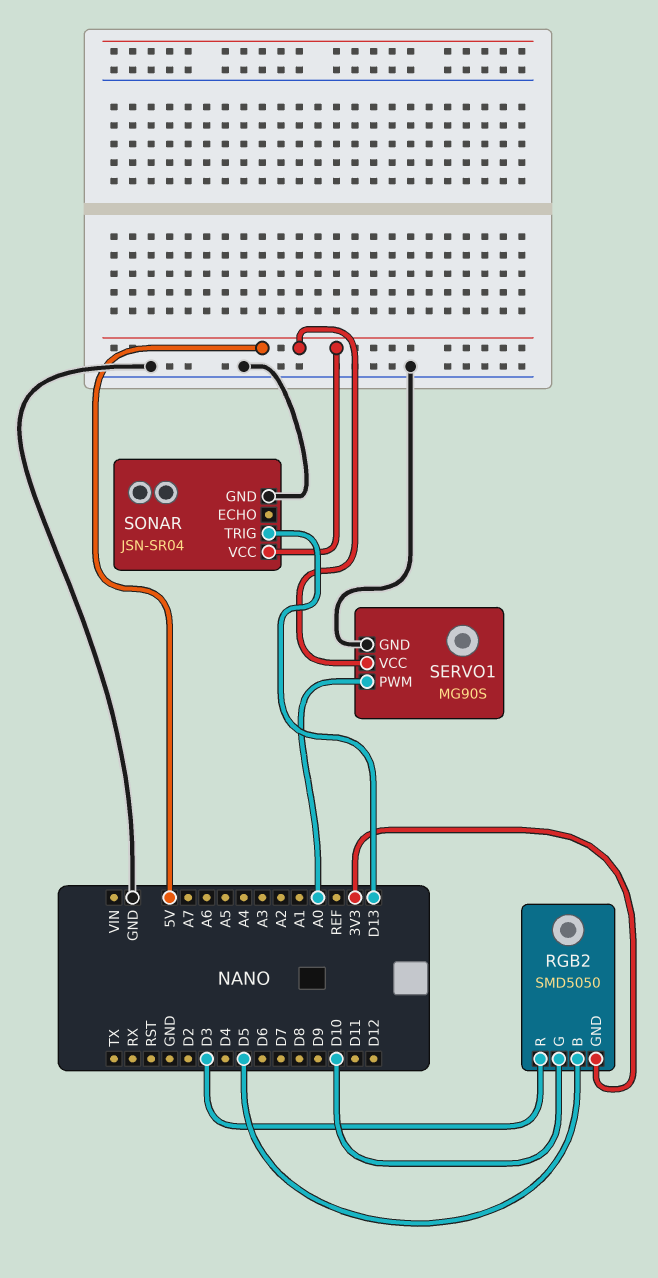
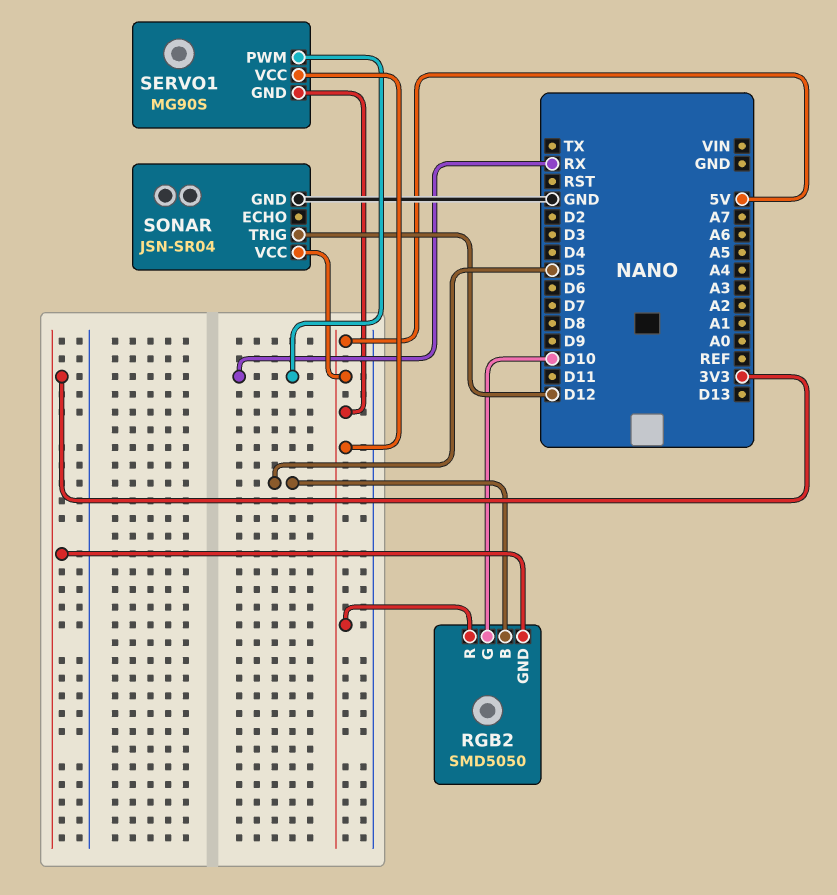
RGB2 pin R: D3 -> 5V
SERVO1 pin GND: GND -> 5V
SERVO1 pin PWM: A0 -> RX
SONAR pin TRIG: D13 -> D12

